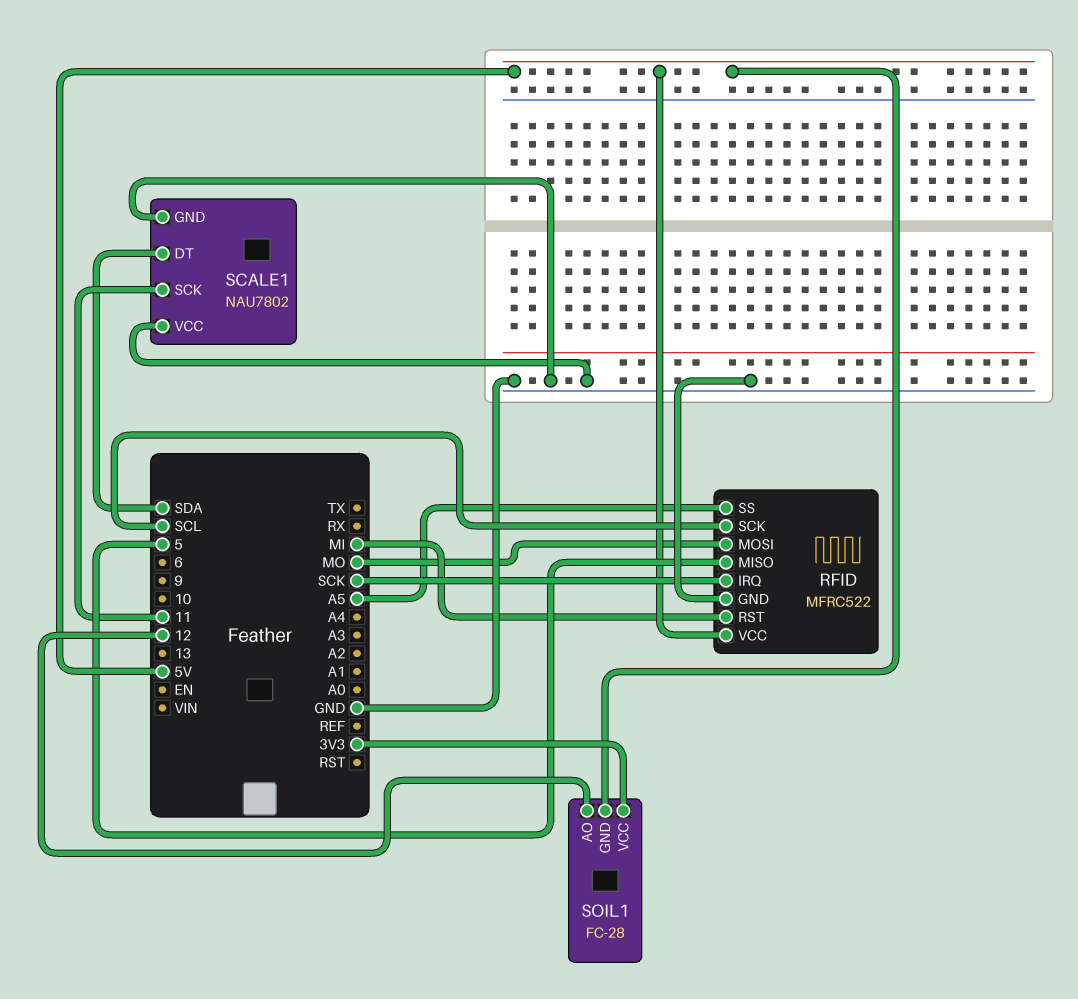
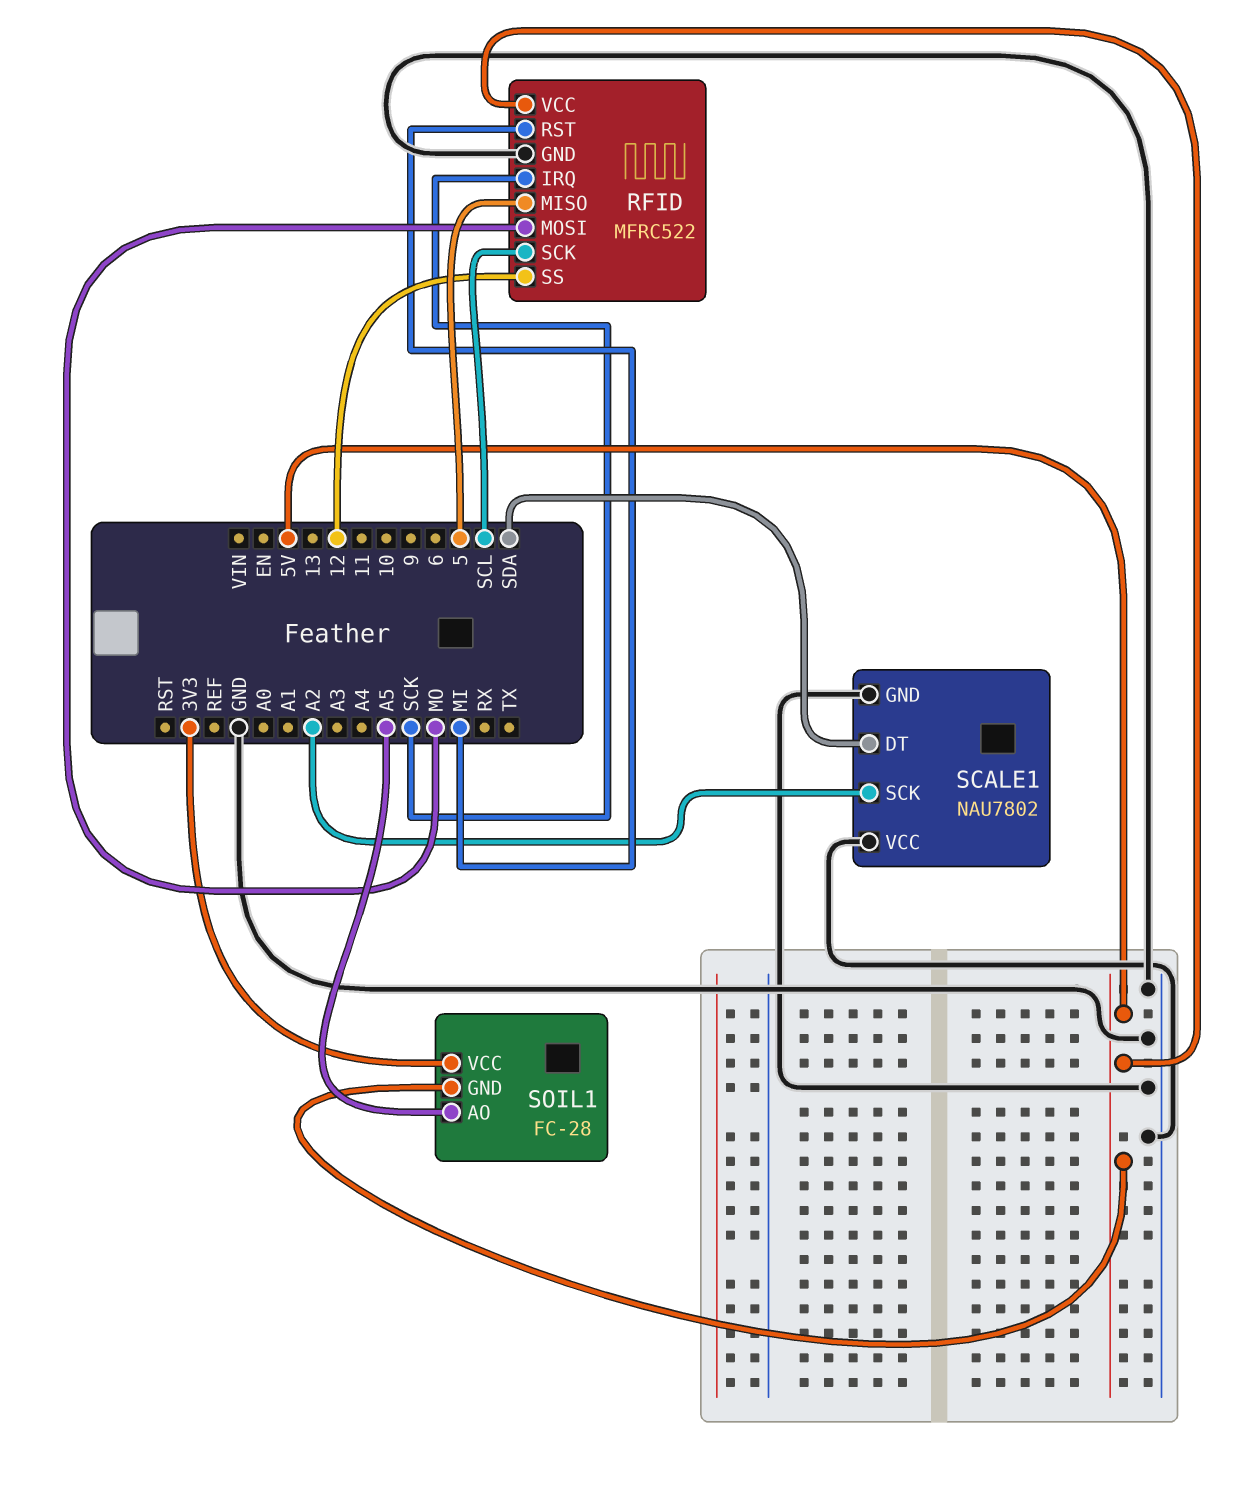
RFID pin SS: A5 -> 12
SCALE1 pin SCK: 11 -> A2
SOIL1 pin AO: 12 -> A5

